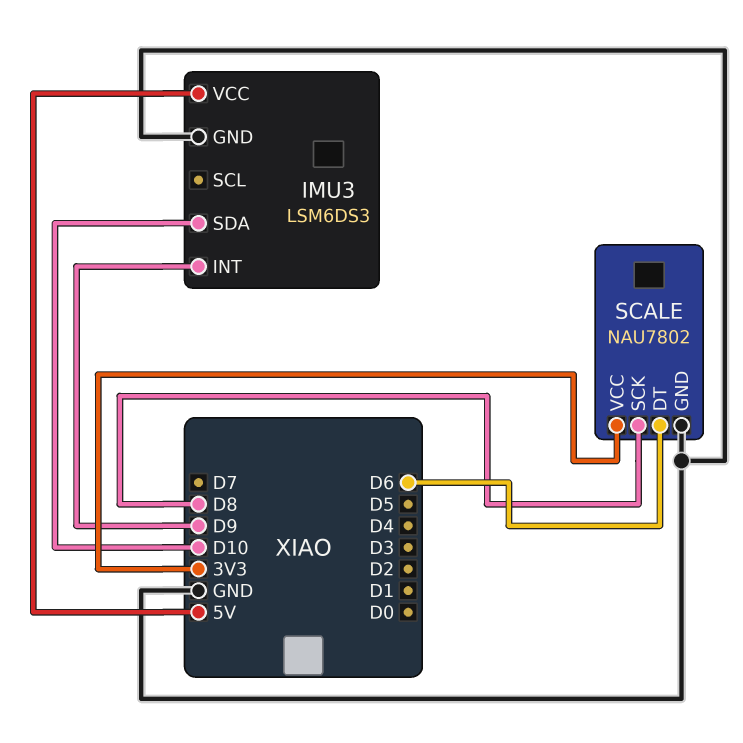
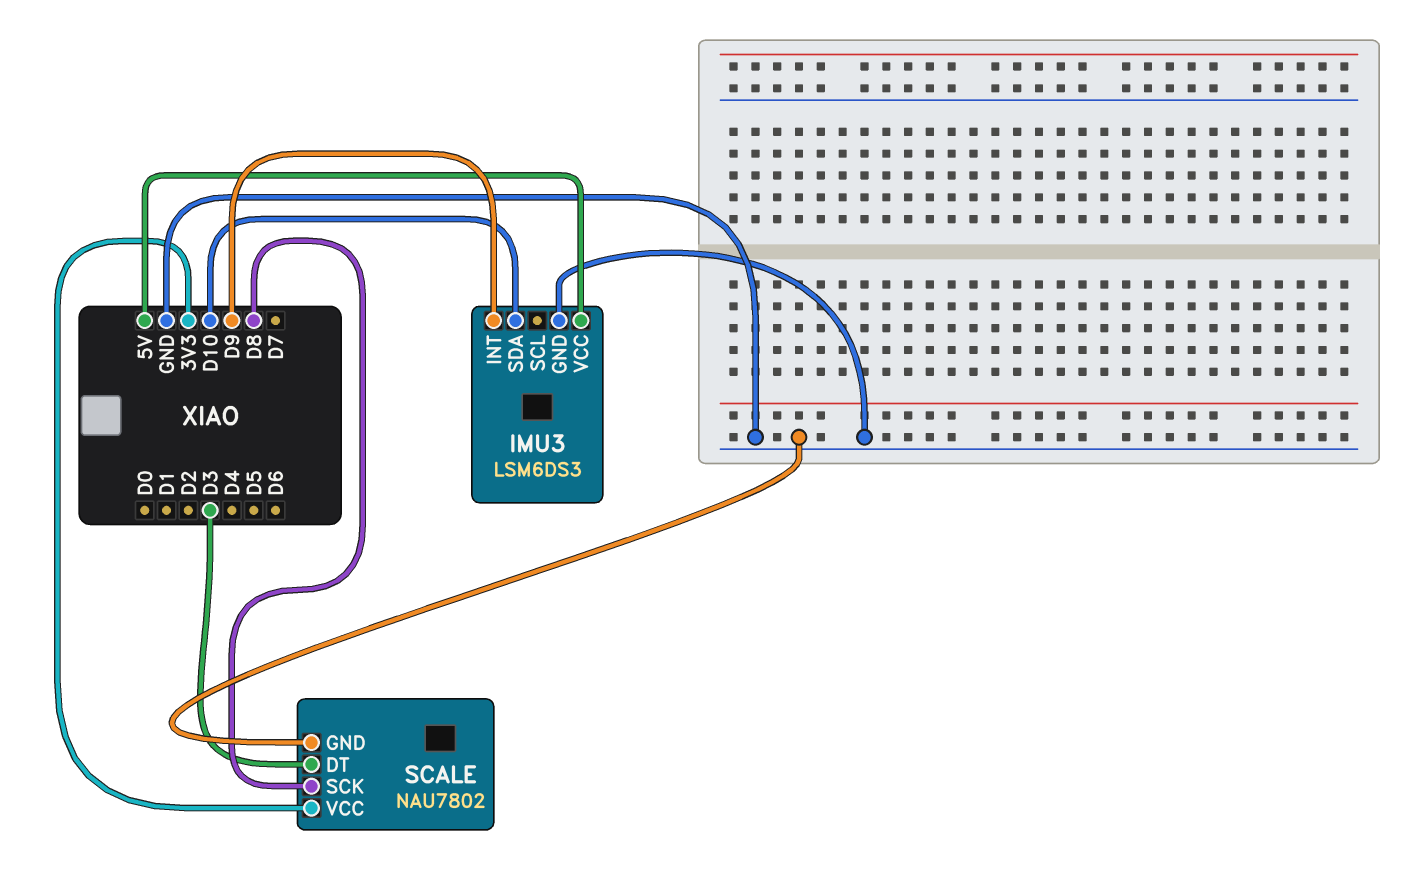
SCALE pin DT: D6 -> D3

